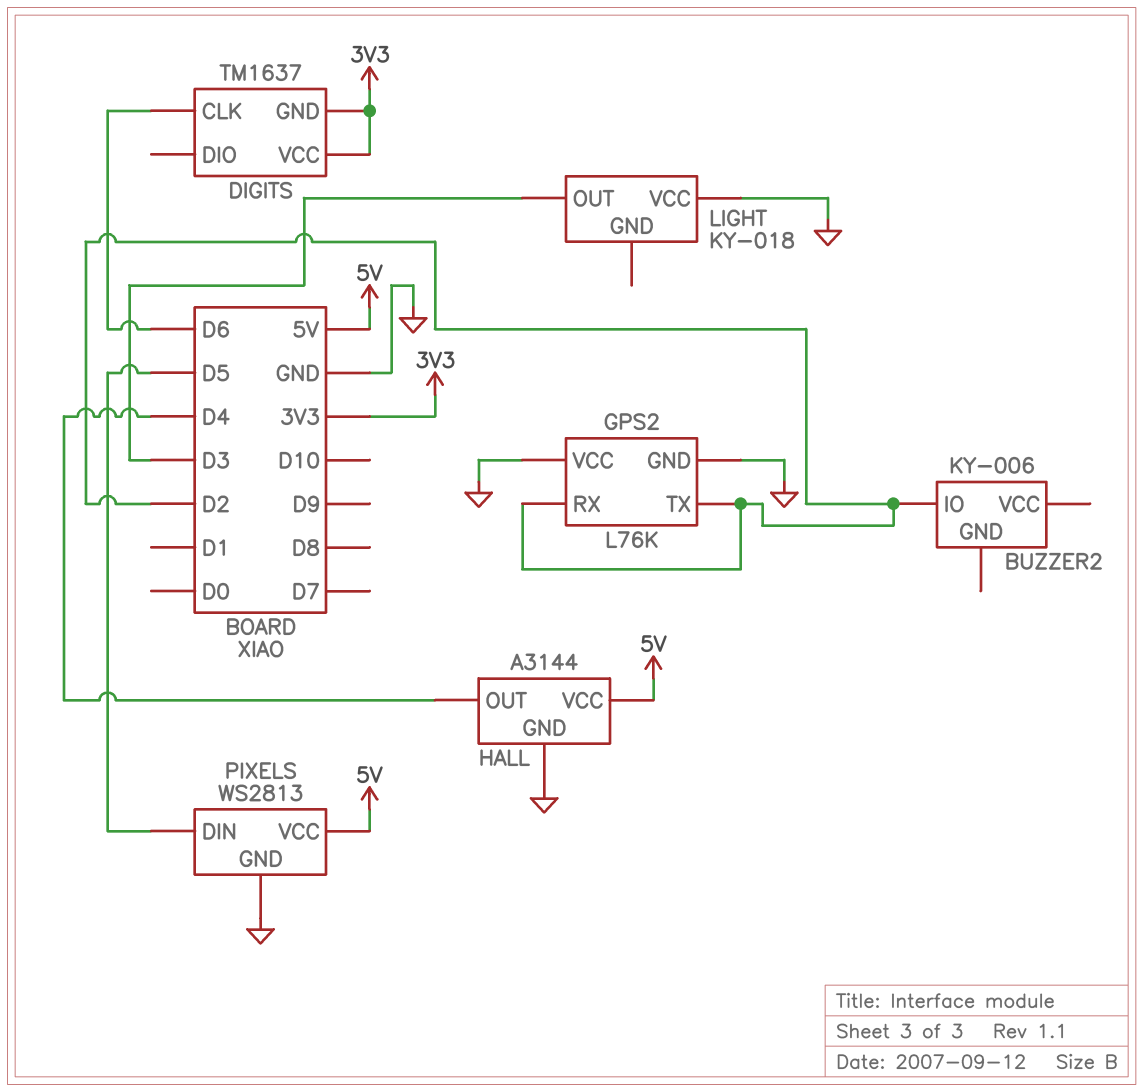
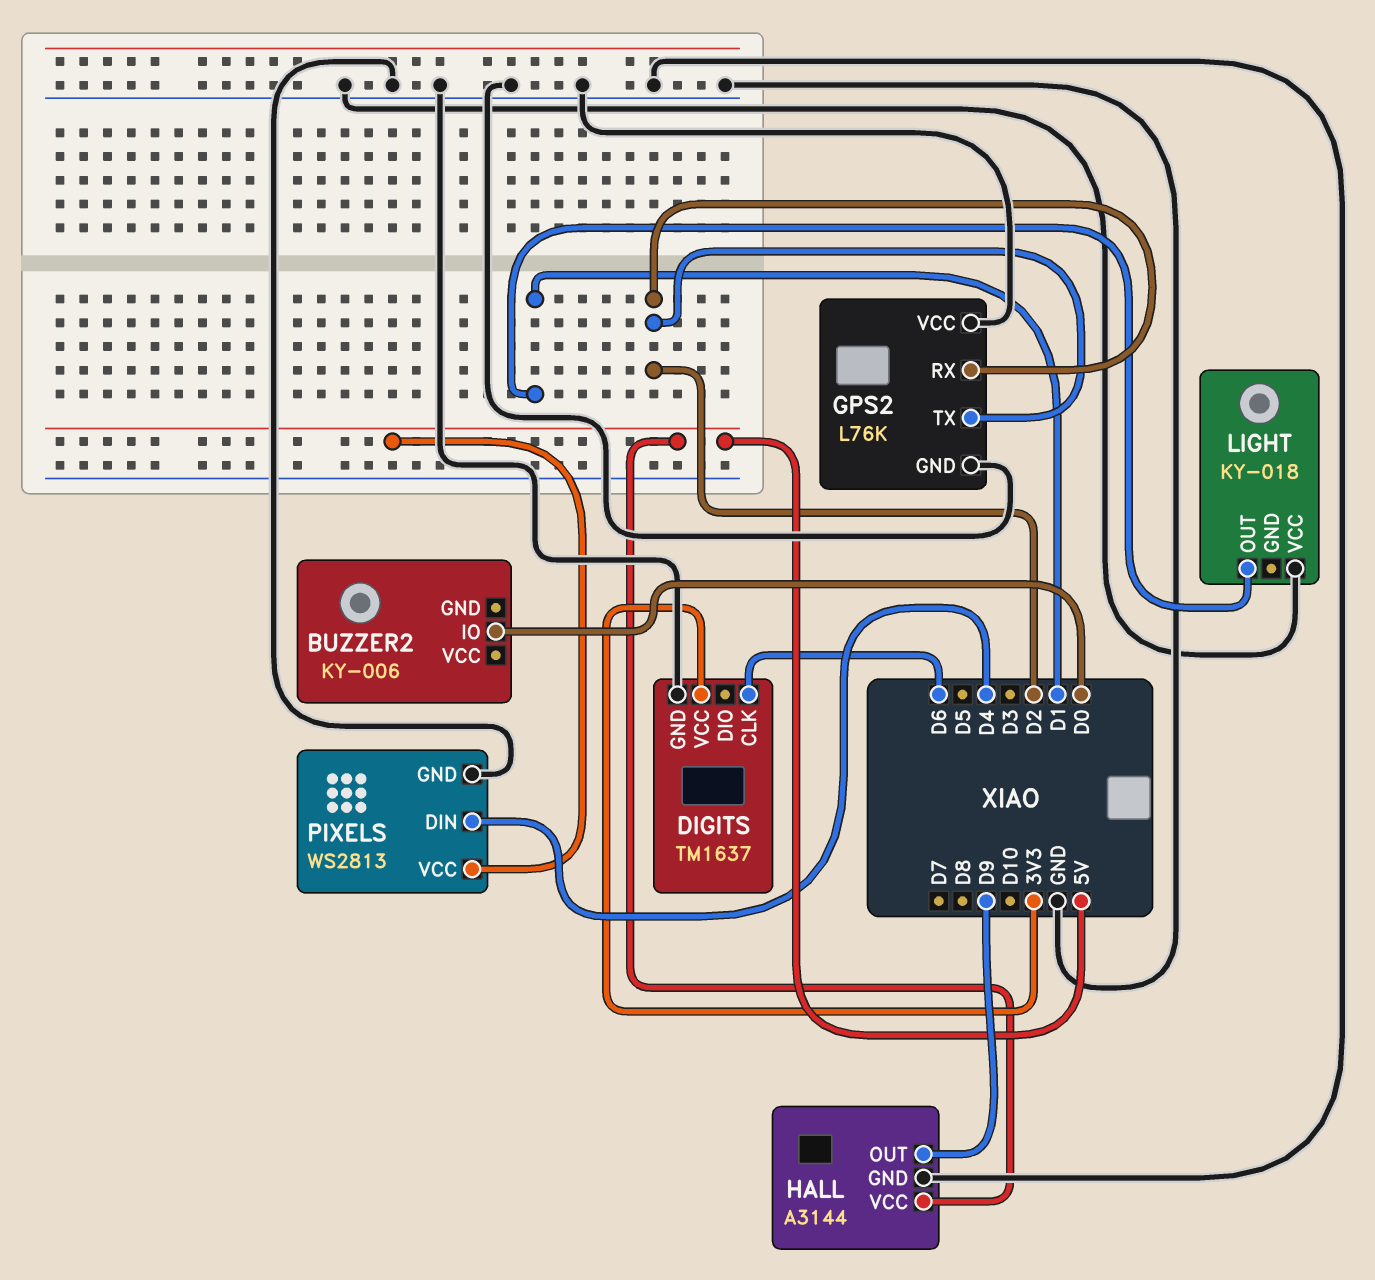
BUZZER2 pin IO: D2 -> D0
DIGITS pin GND: 3V3 -> GND
HALL pin OUT: D4 -> D9
LIGHT pin OUT: D3 -> D1
PIXELS pin DIN: D5 -> D4

